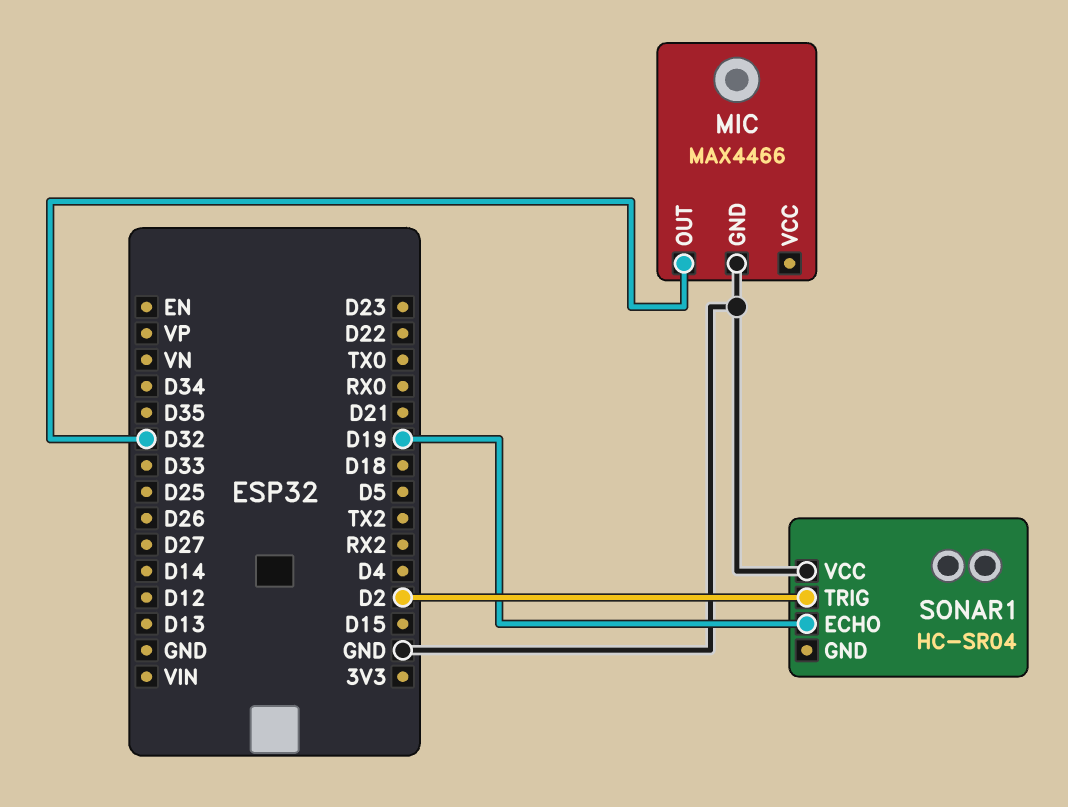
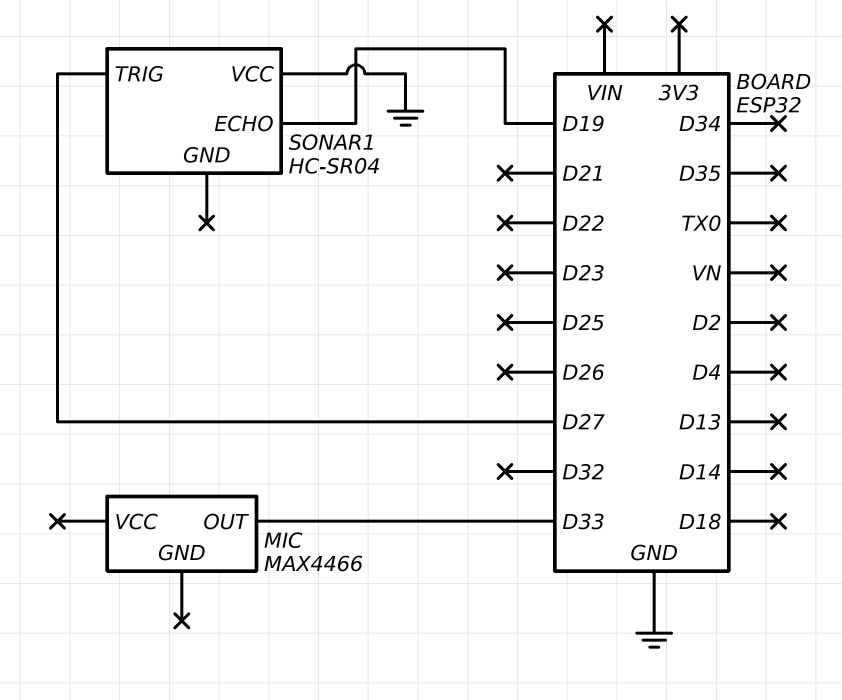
MIC pin GND: GND -> none
MIC pin OUT: D32 -> D33
SONAR1 pin TRIG: D2 -> D27

